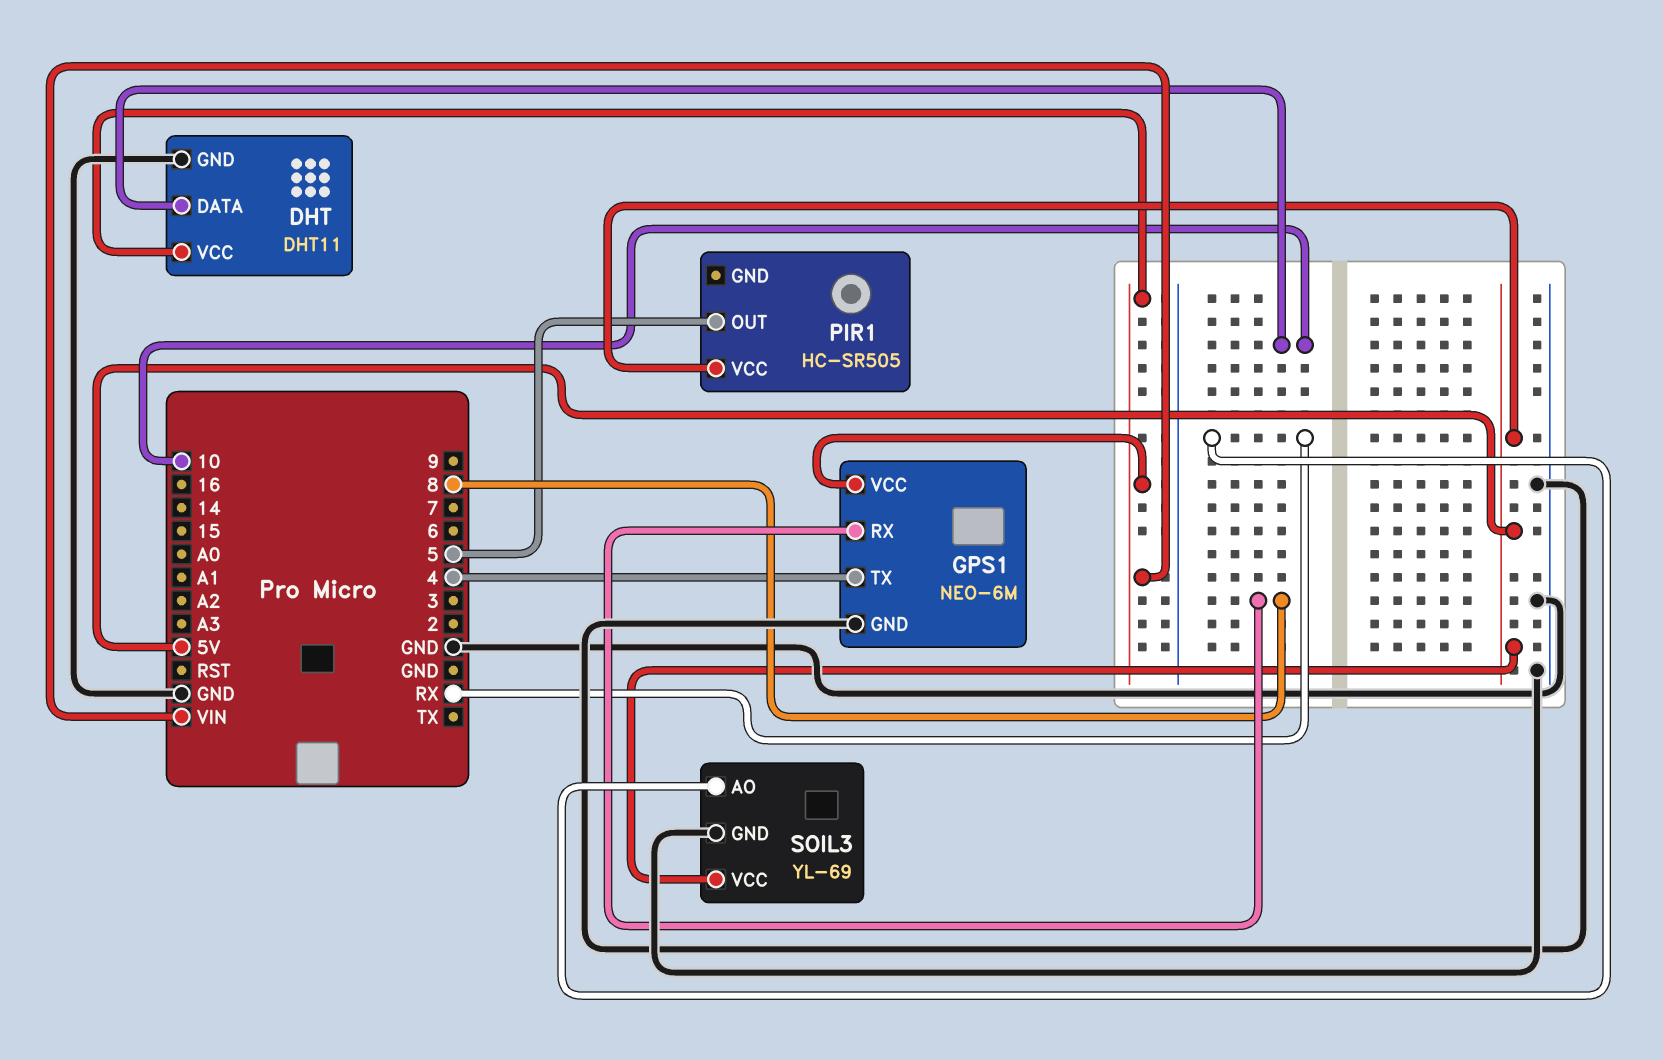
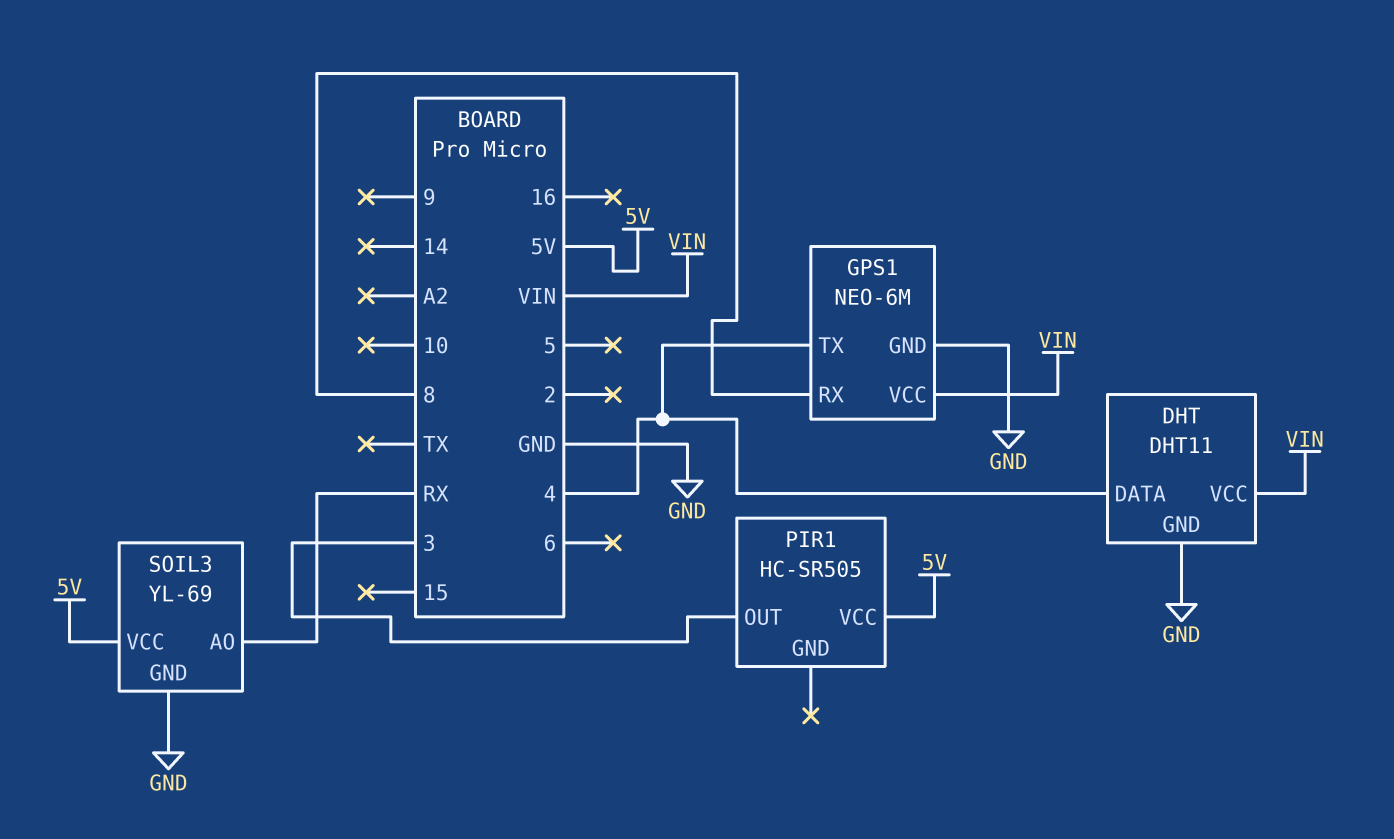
DHT pin DATA: 10 -> 4
PIR1 pin OUT: 5 -> 3

